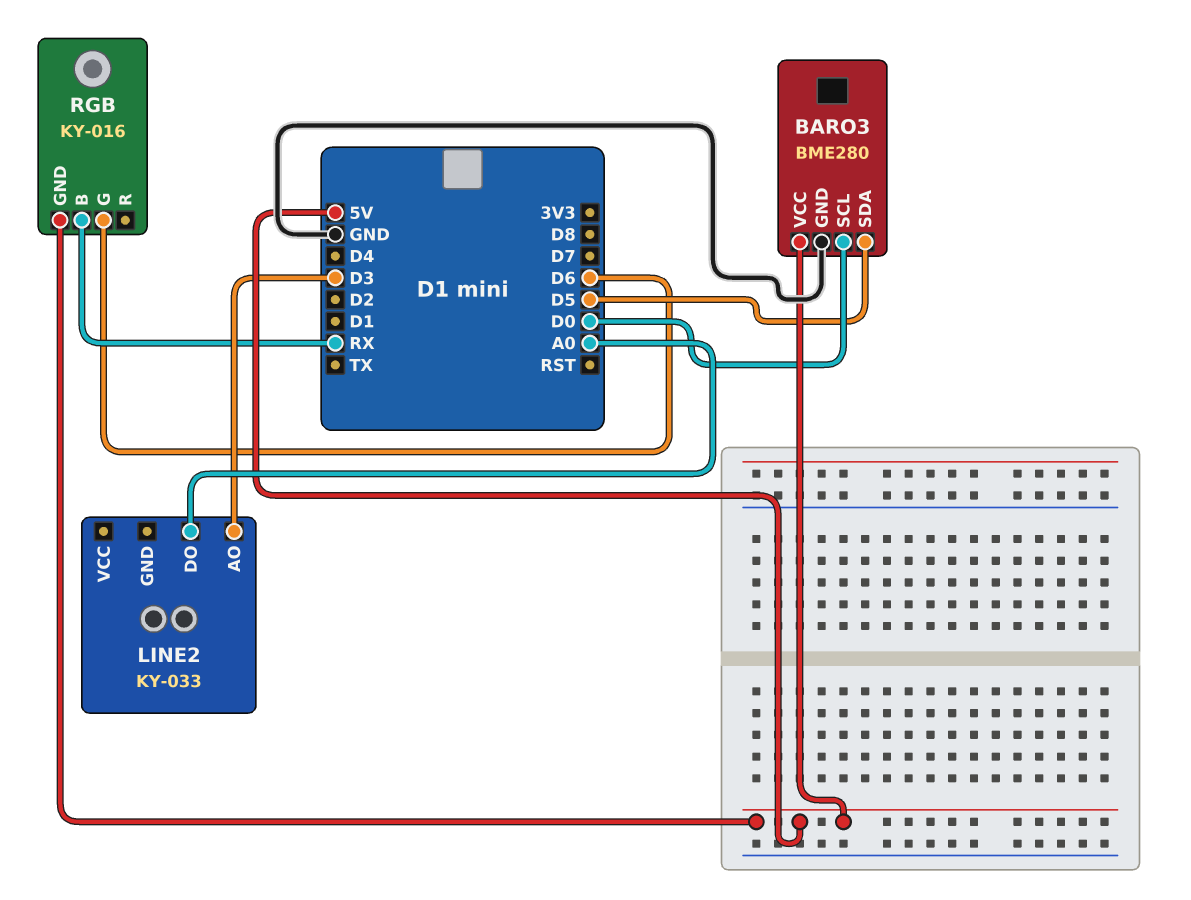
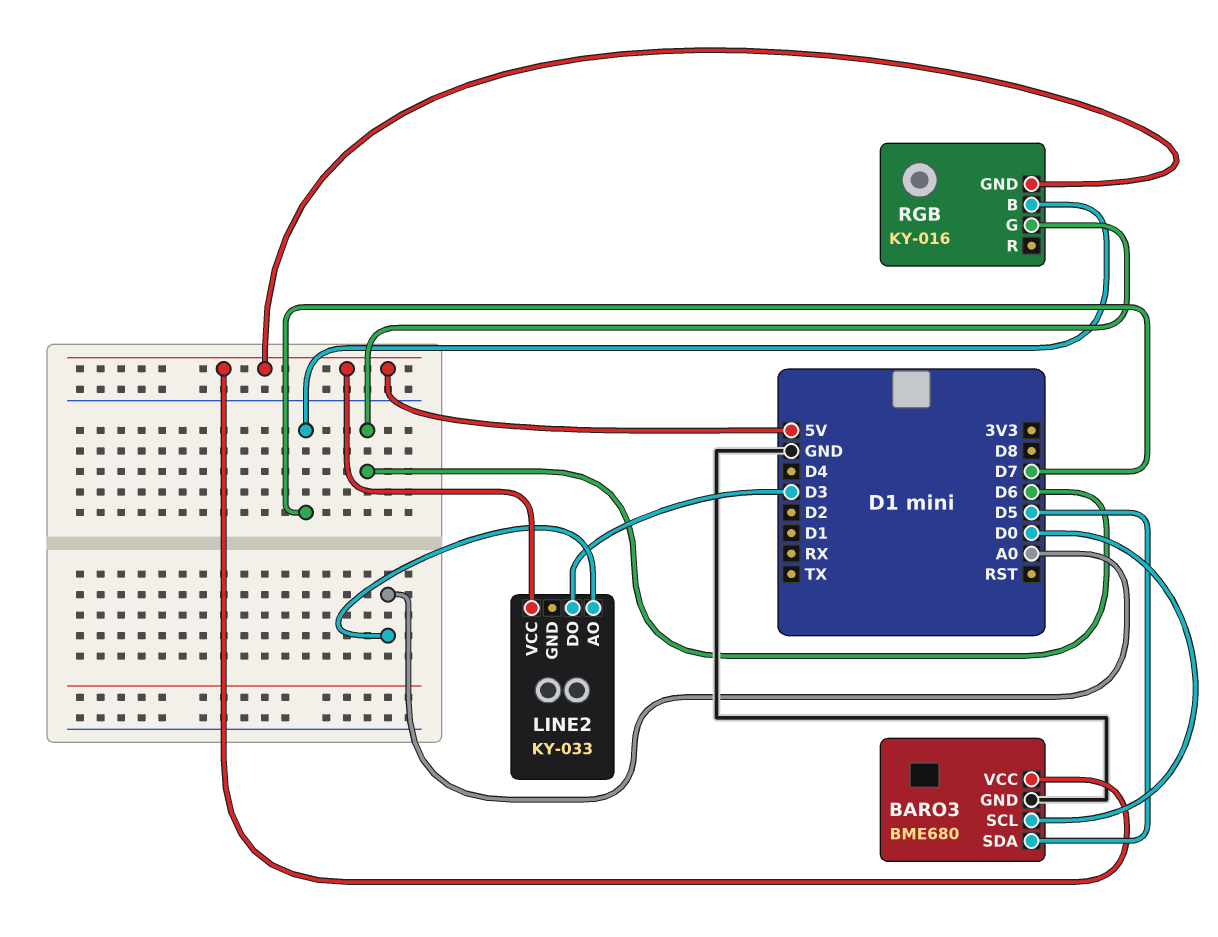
BARO3: BME280 -> BME680
LINE2 pin AO: D3 -> A0
LINE2 pin DO: A0 -> D3
LINE2 pin VCC: none -> 5V
RGB pin B: RX -> D7

